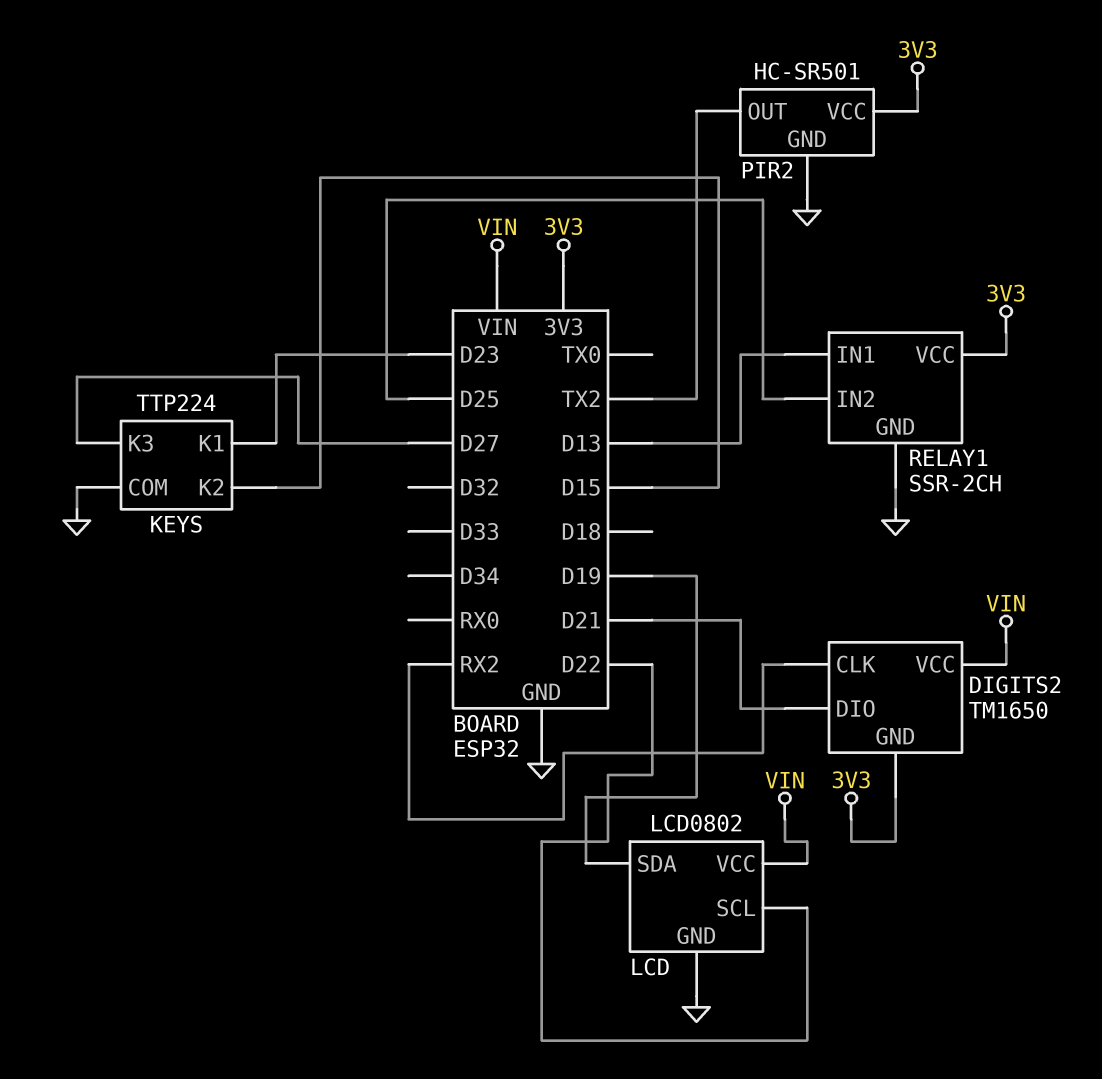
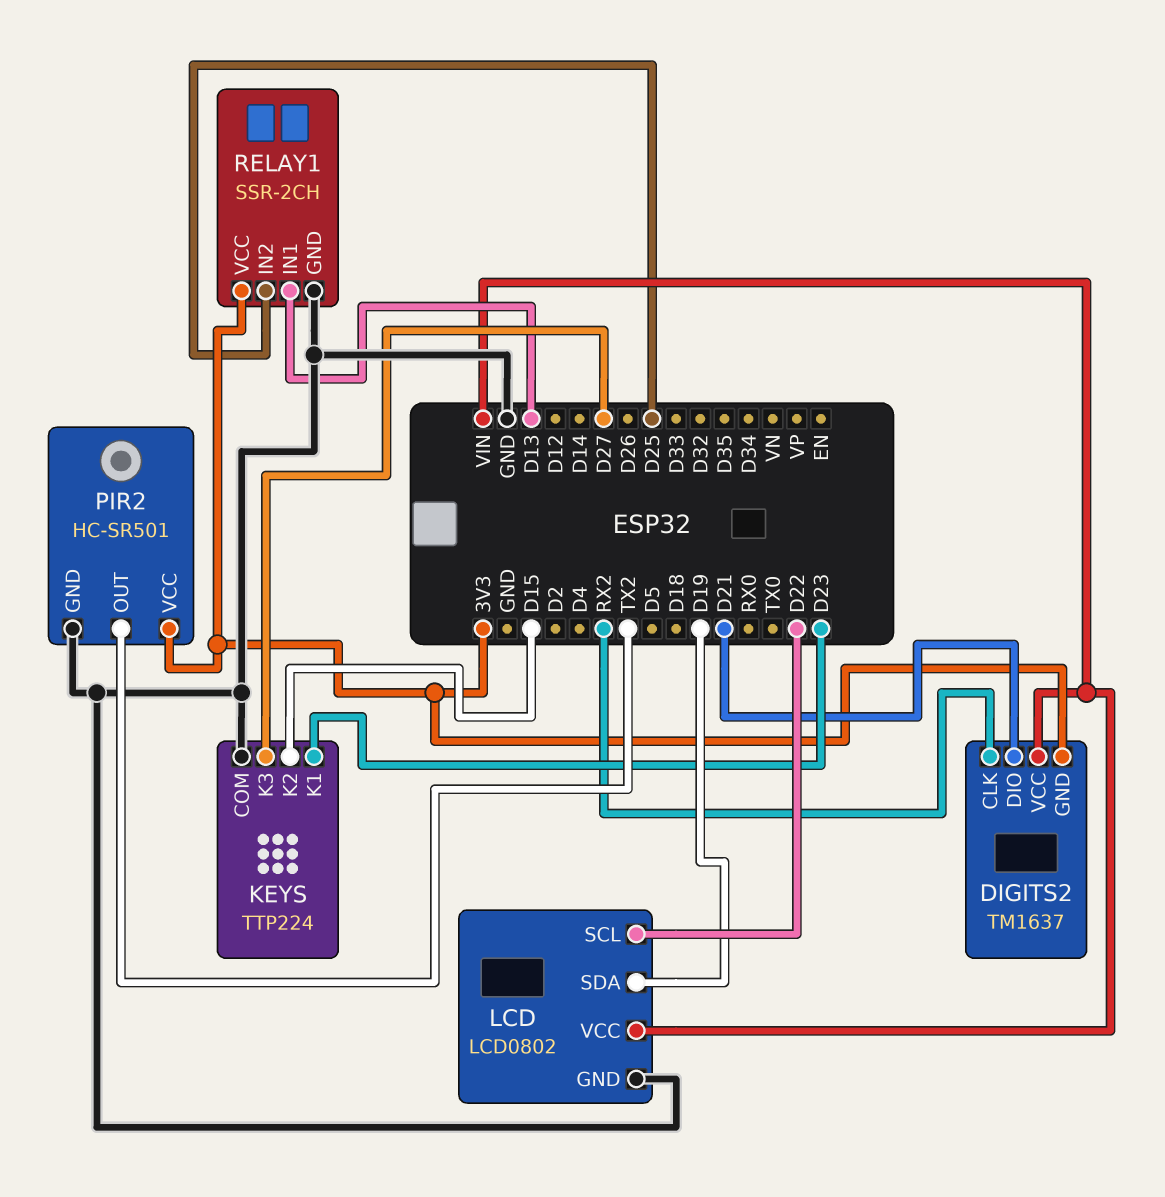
DIGITS2: TM1650 -> TM1637

